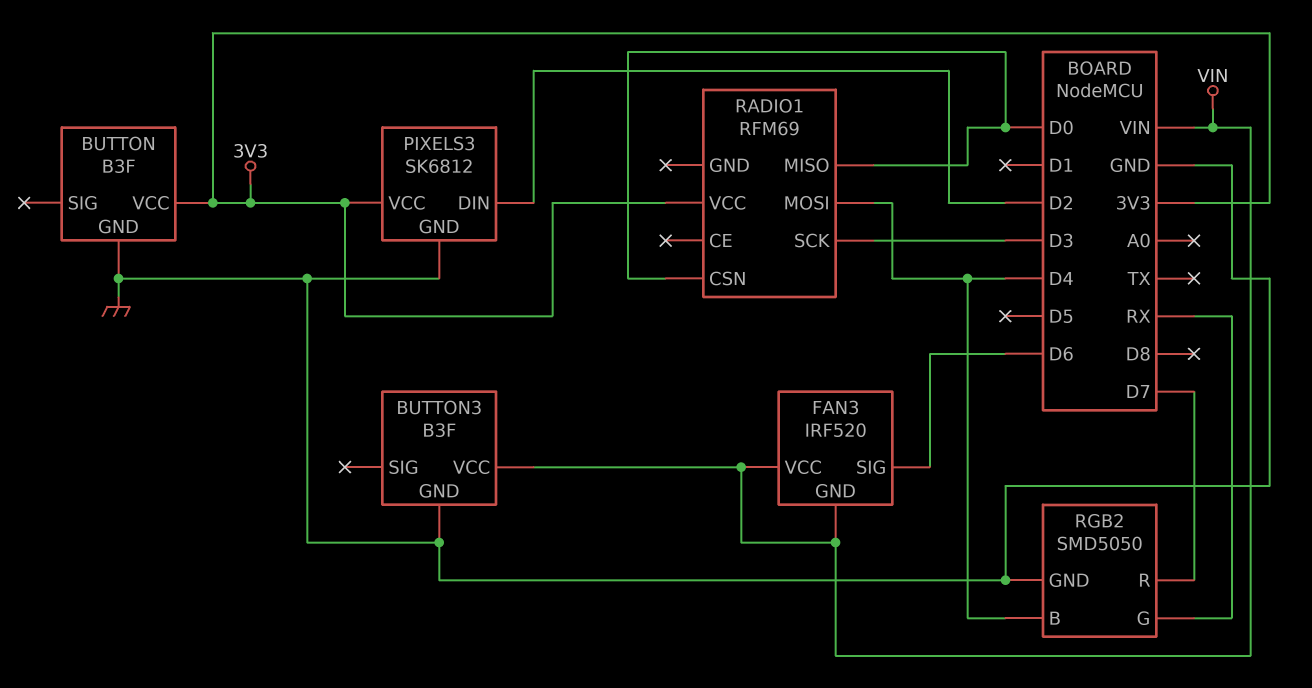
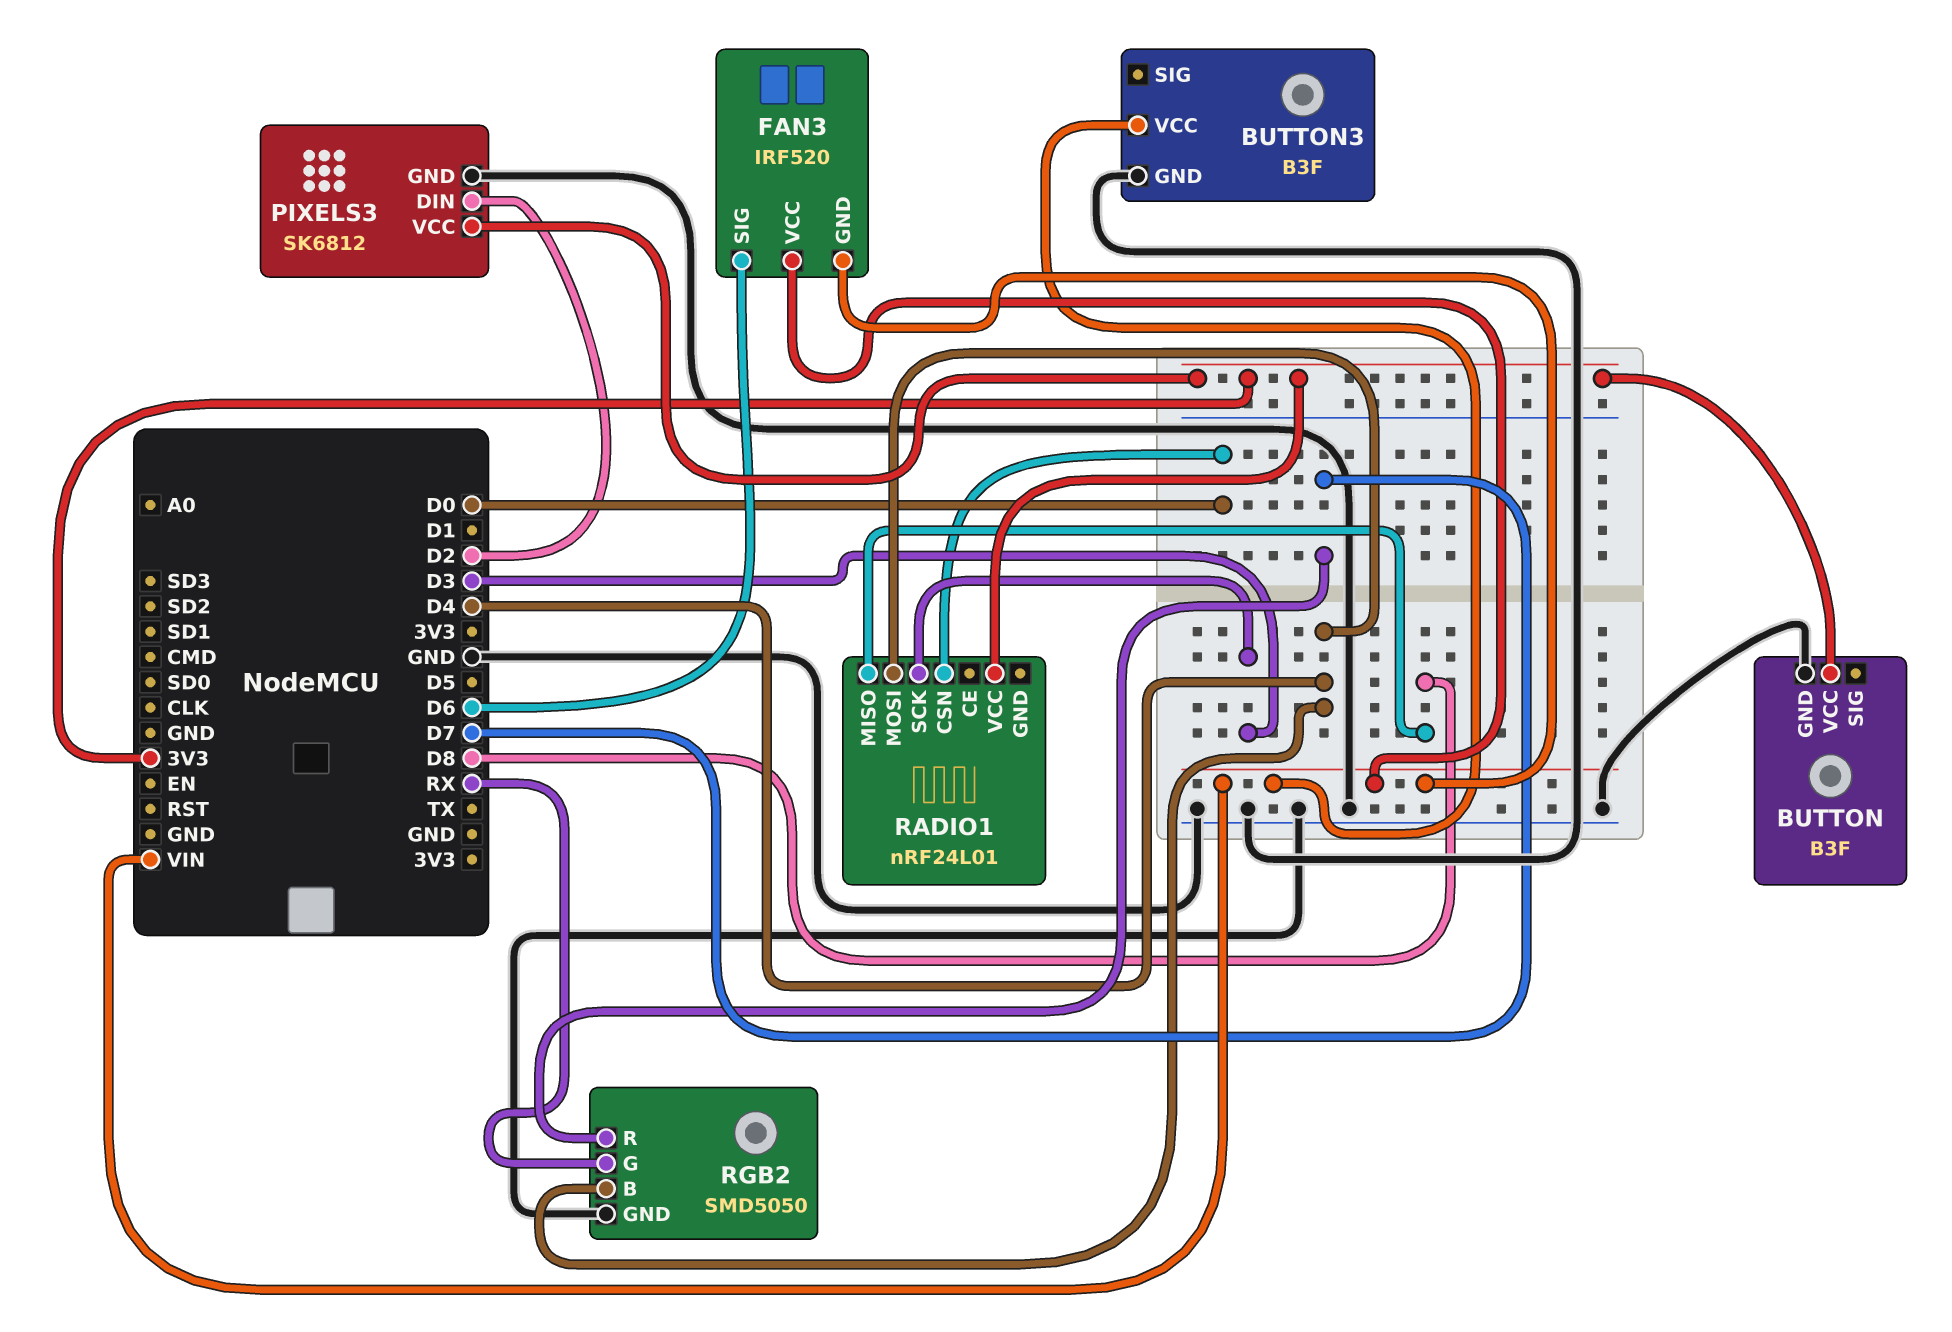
RADIO1: RFM69 -> nRF24L01
RADIO1 pin MISO: D0 -> D8

